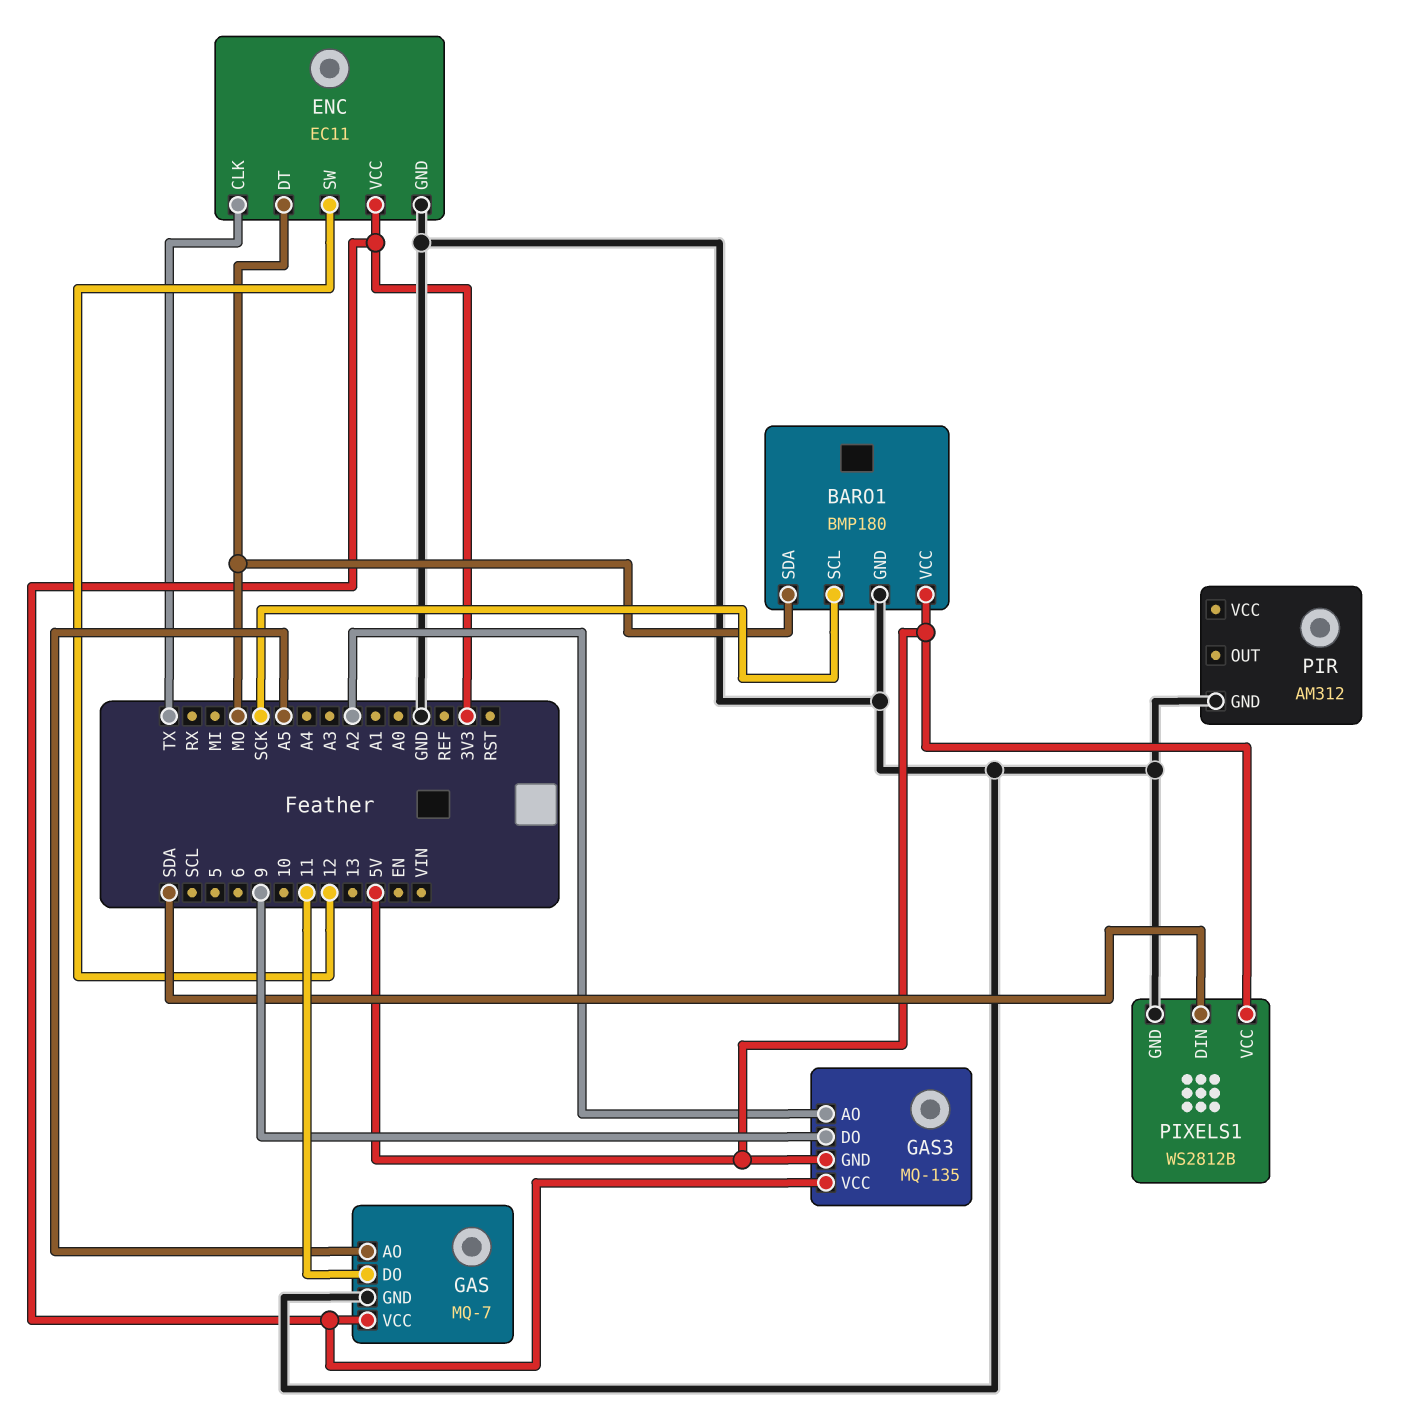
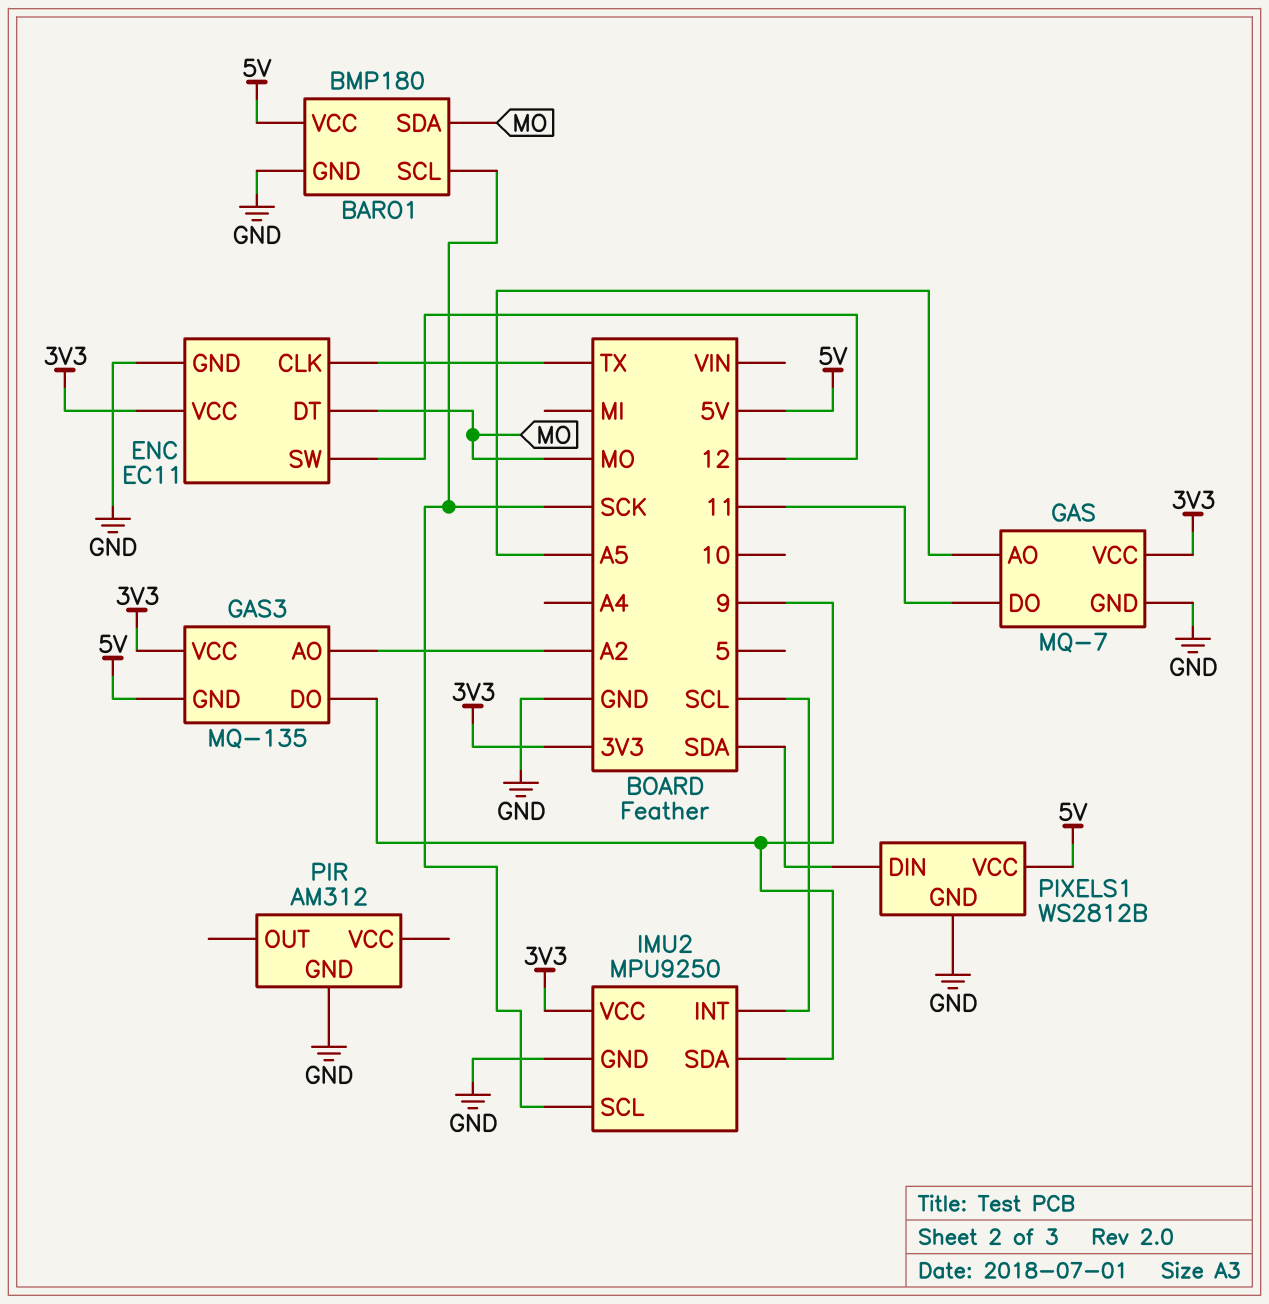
IMU2: none -> MPU9250
IMU2 pin GND: none -> GND
IMU2 pin INT: none -> SCL
IMU2 pin SCL: none -> SCK
IMU2 pin SDA: none -> 9
IMU2 pin VCC: none -> 3V3

